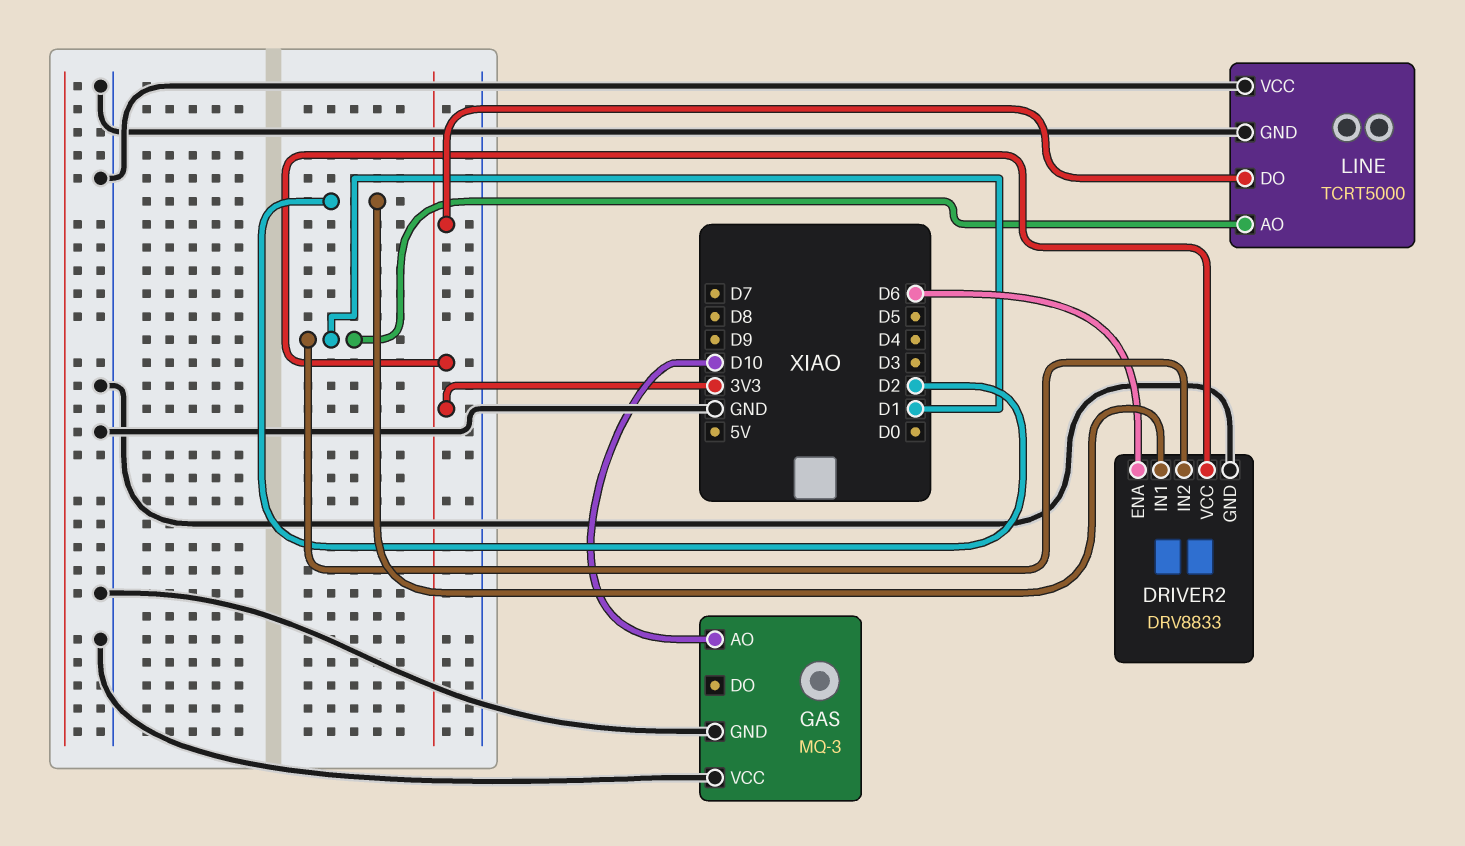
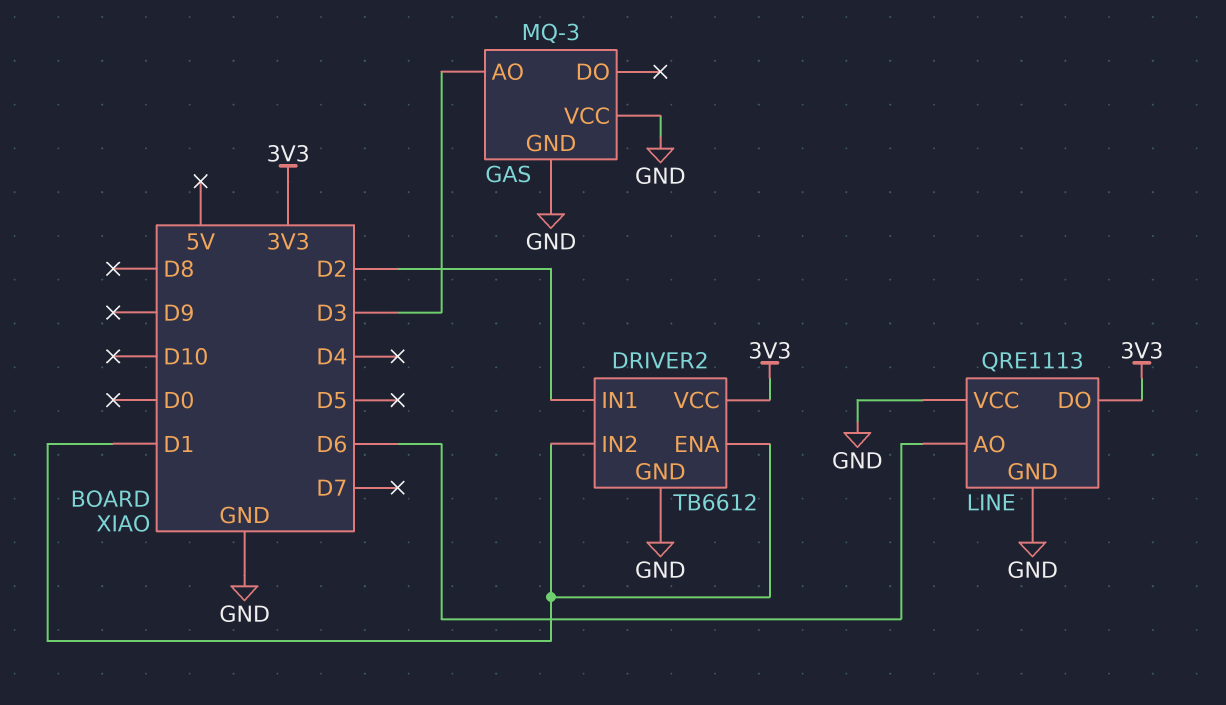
DRIVER2: DRV8833 -> TB6612
DRIVER2 pin ENA: D6 -> D1
GAS pin AO: D10 -> D3
LINE: TCRT5000 -> QRE1113
LINE pin AO: D1 -> D6

